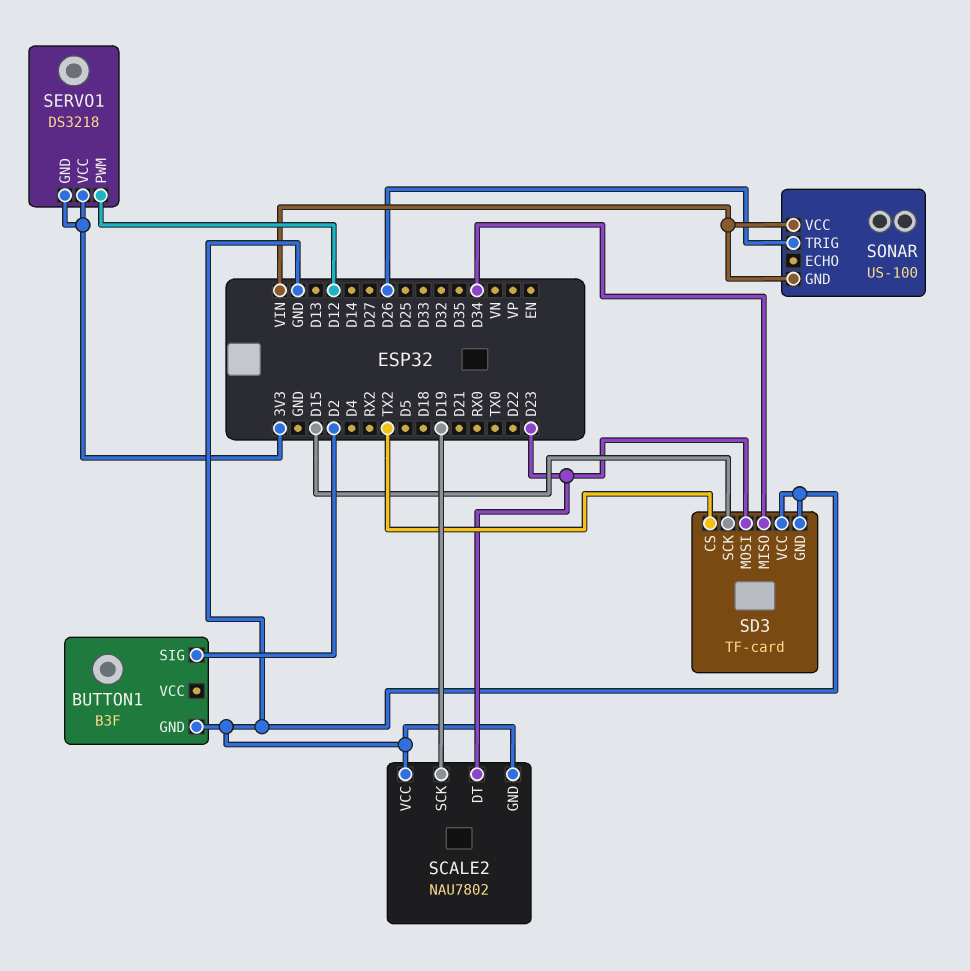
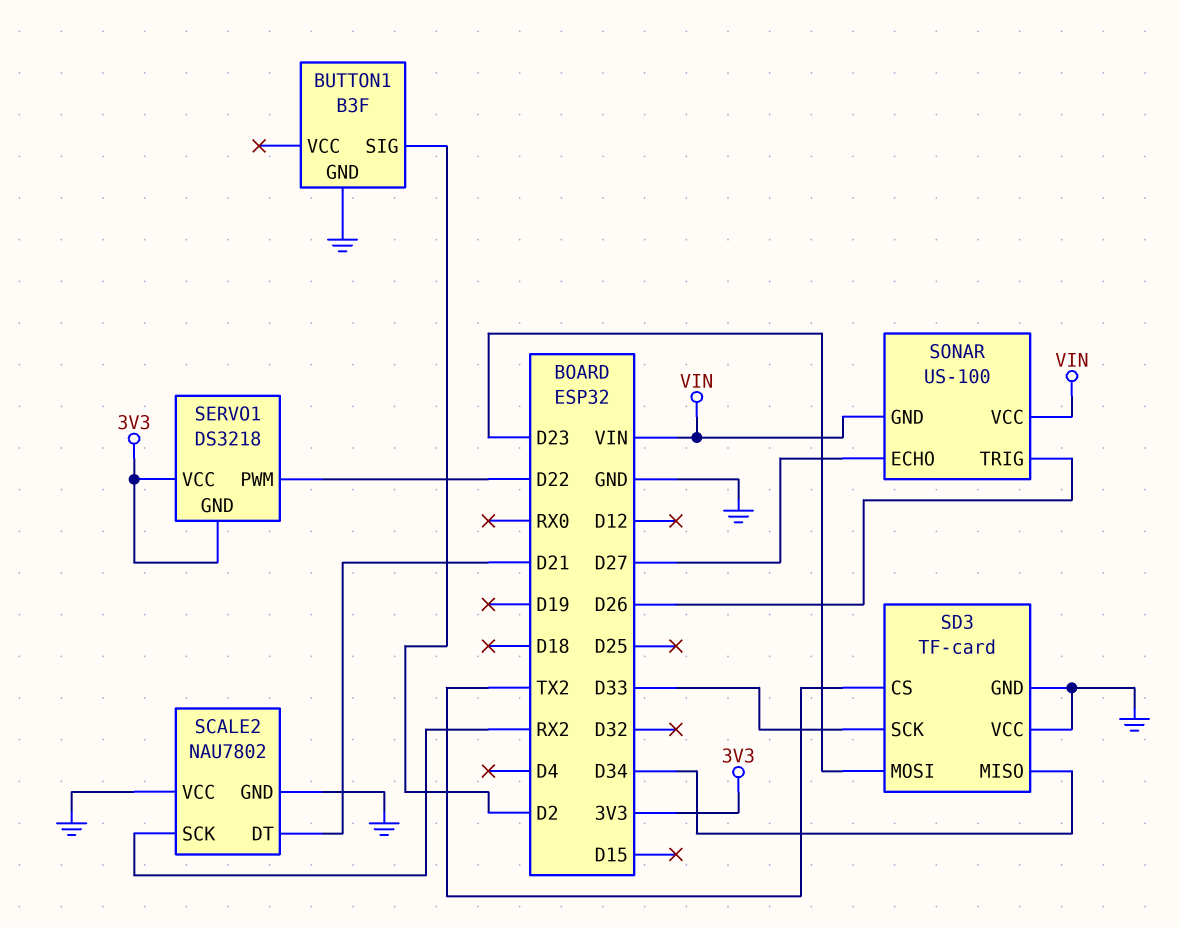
SCALE2 pin DT: D23 -> D21
SCALE2 pin SCK: D19 -> RX2
SD3 pin SCK: D15 -> D33
SERVO1 pin PWM: D12 -> D22
SONAR pin ECHO: none -> D27

